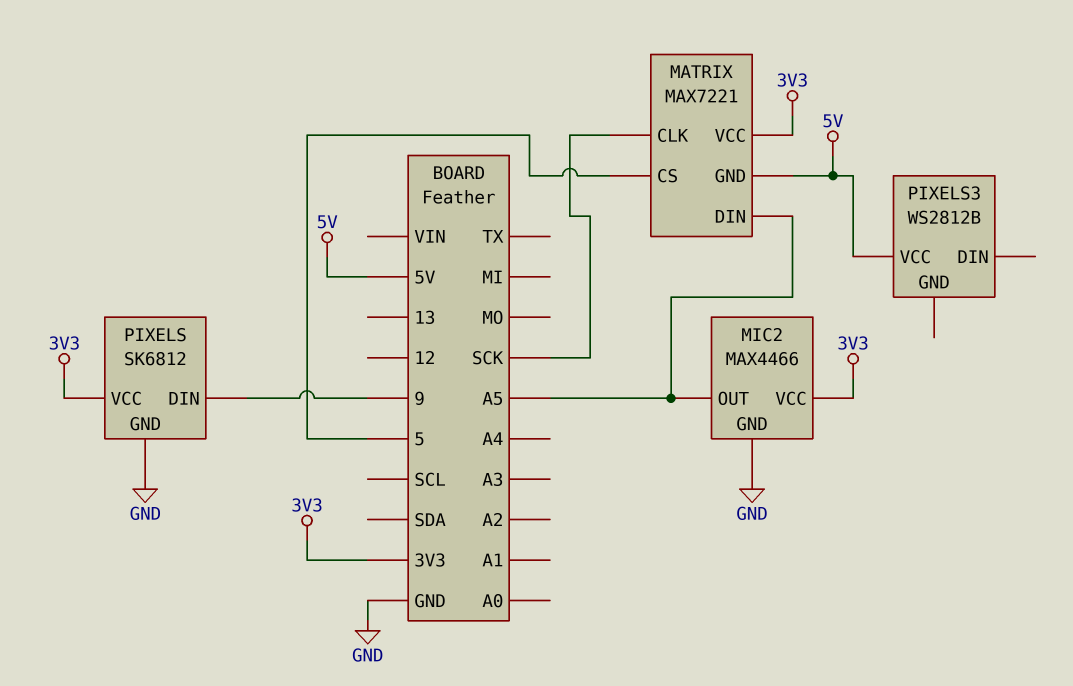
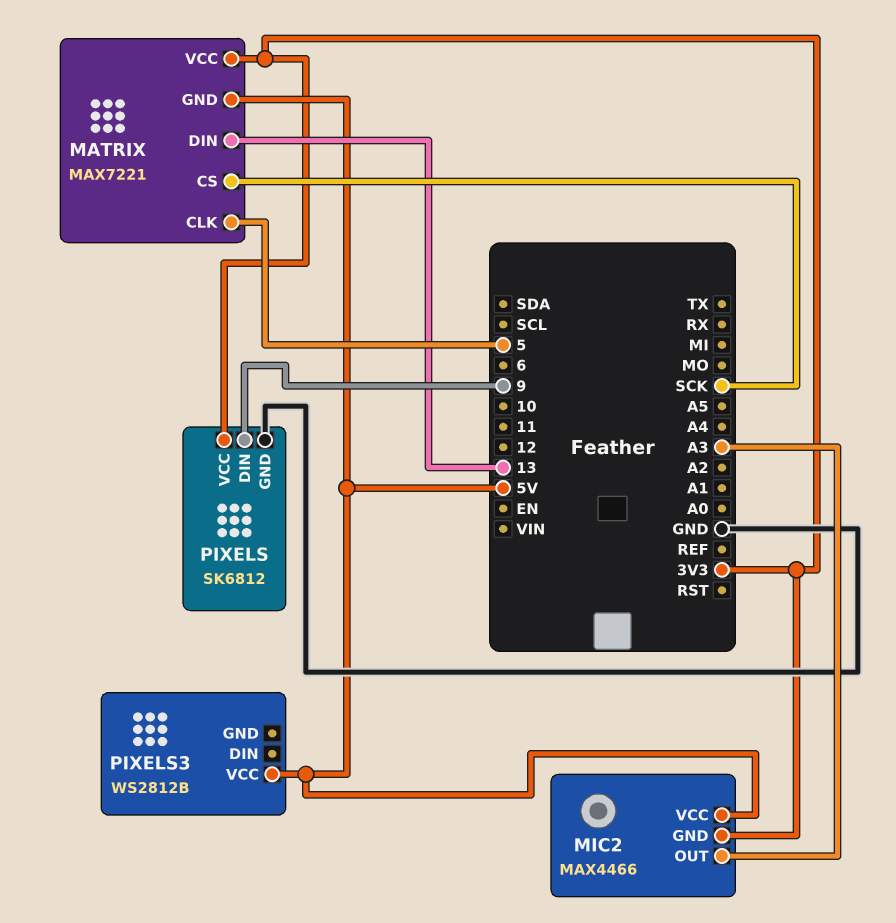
MATRIX pin CLK: SCK -> 5
MATRIX pin CS: 5 -> SCK
MATRIX pin DIN: A5 -> 13
MIC2 pin GND: GND -> 3V3
MIC2 pin OUT: A5 -> A3
MIC2 pin VCC: 3V3 -> 5V

